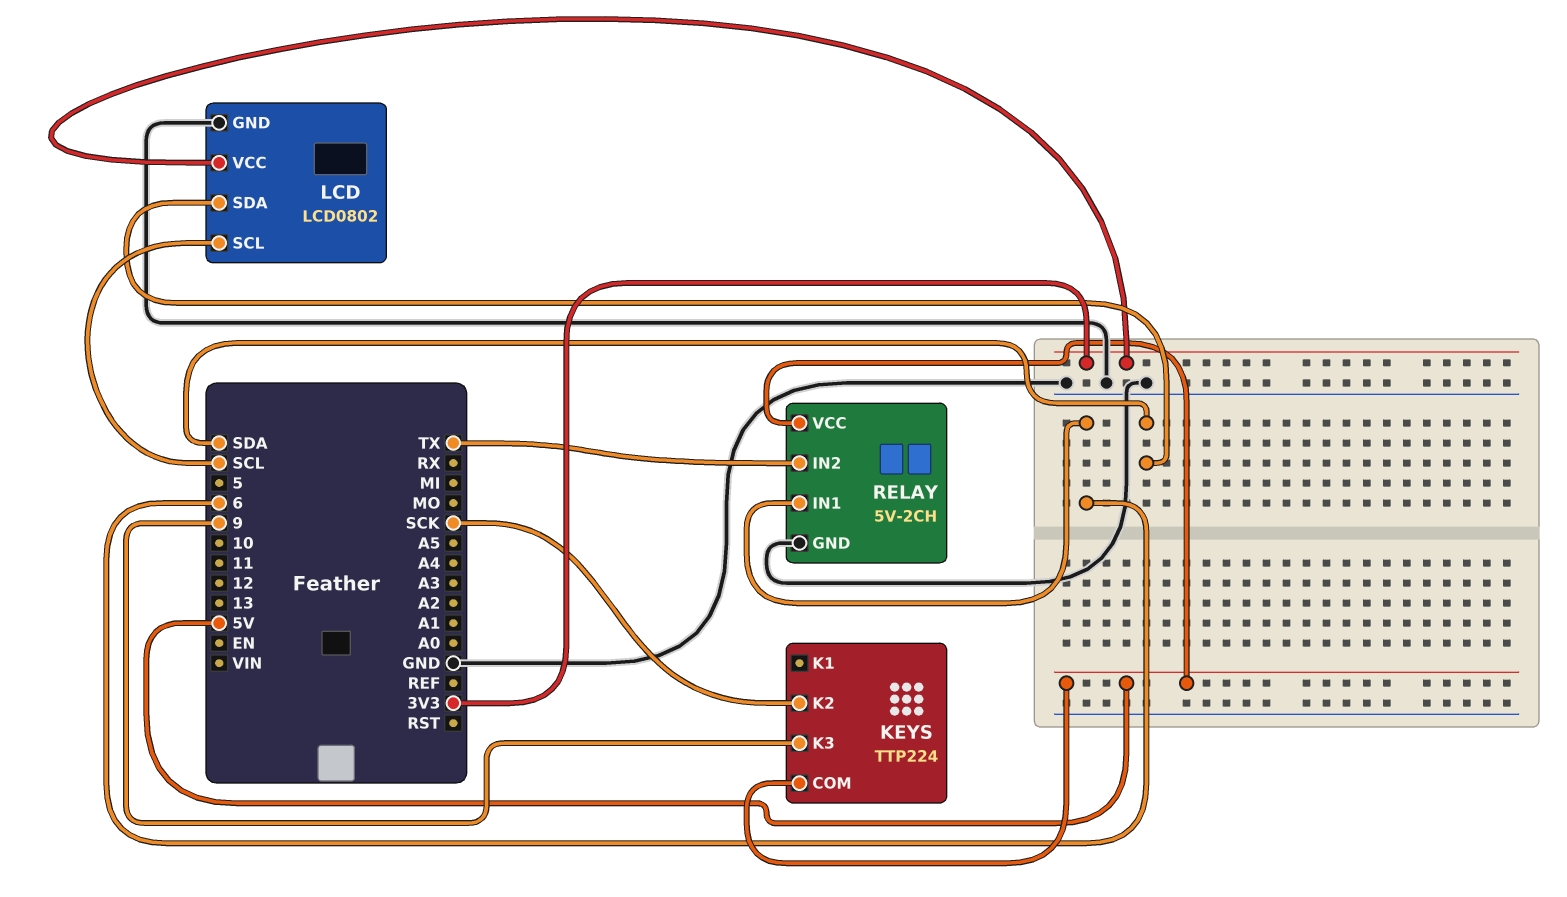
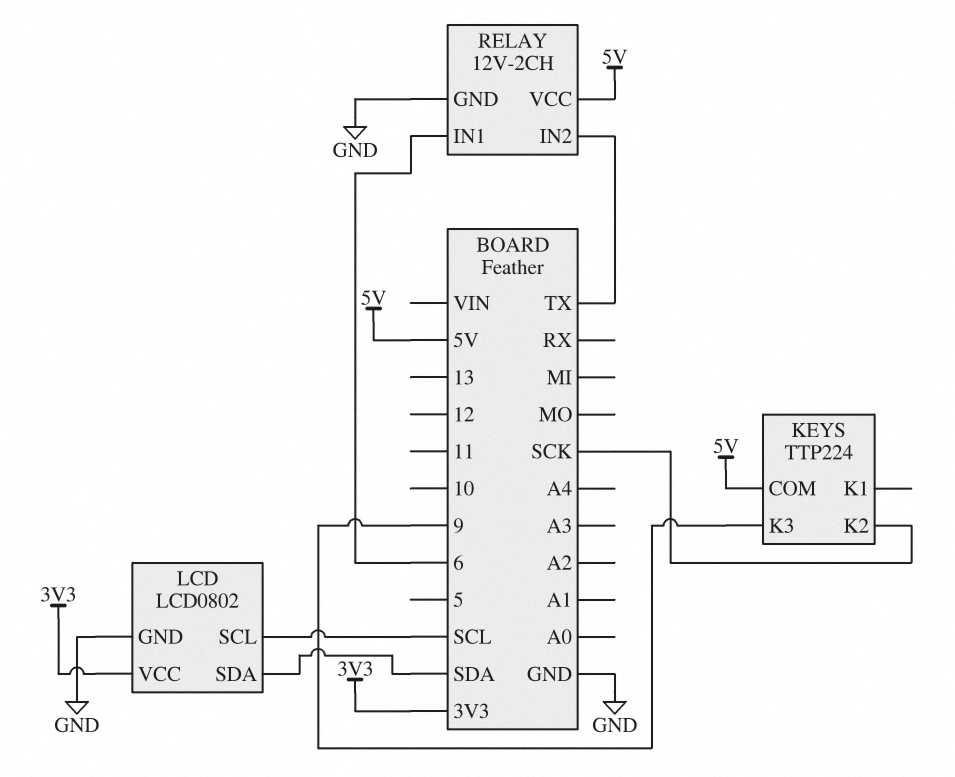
RELAY: 5V-2CH -> 12V-2CH

